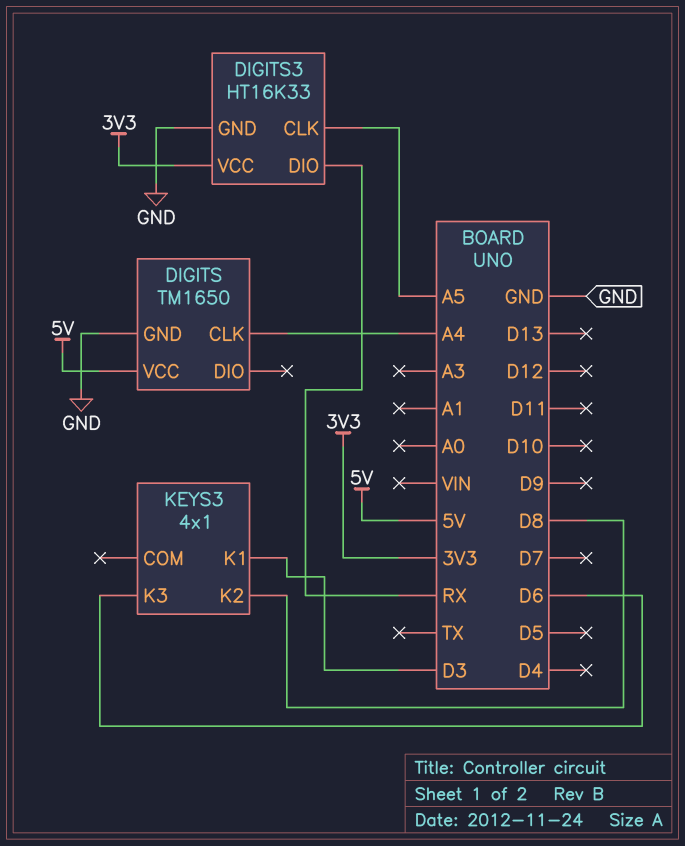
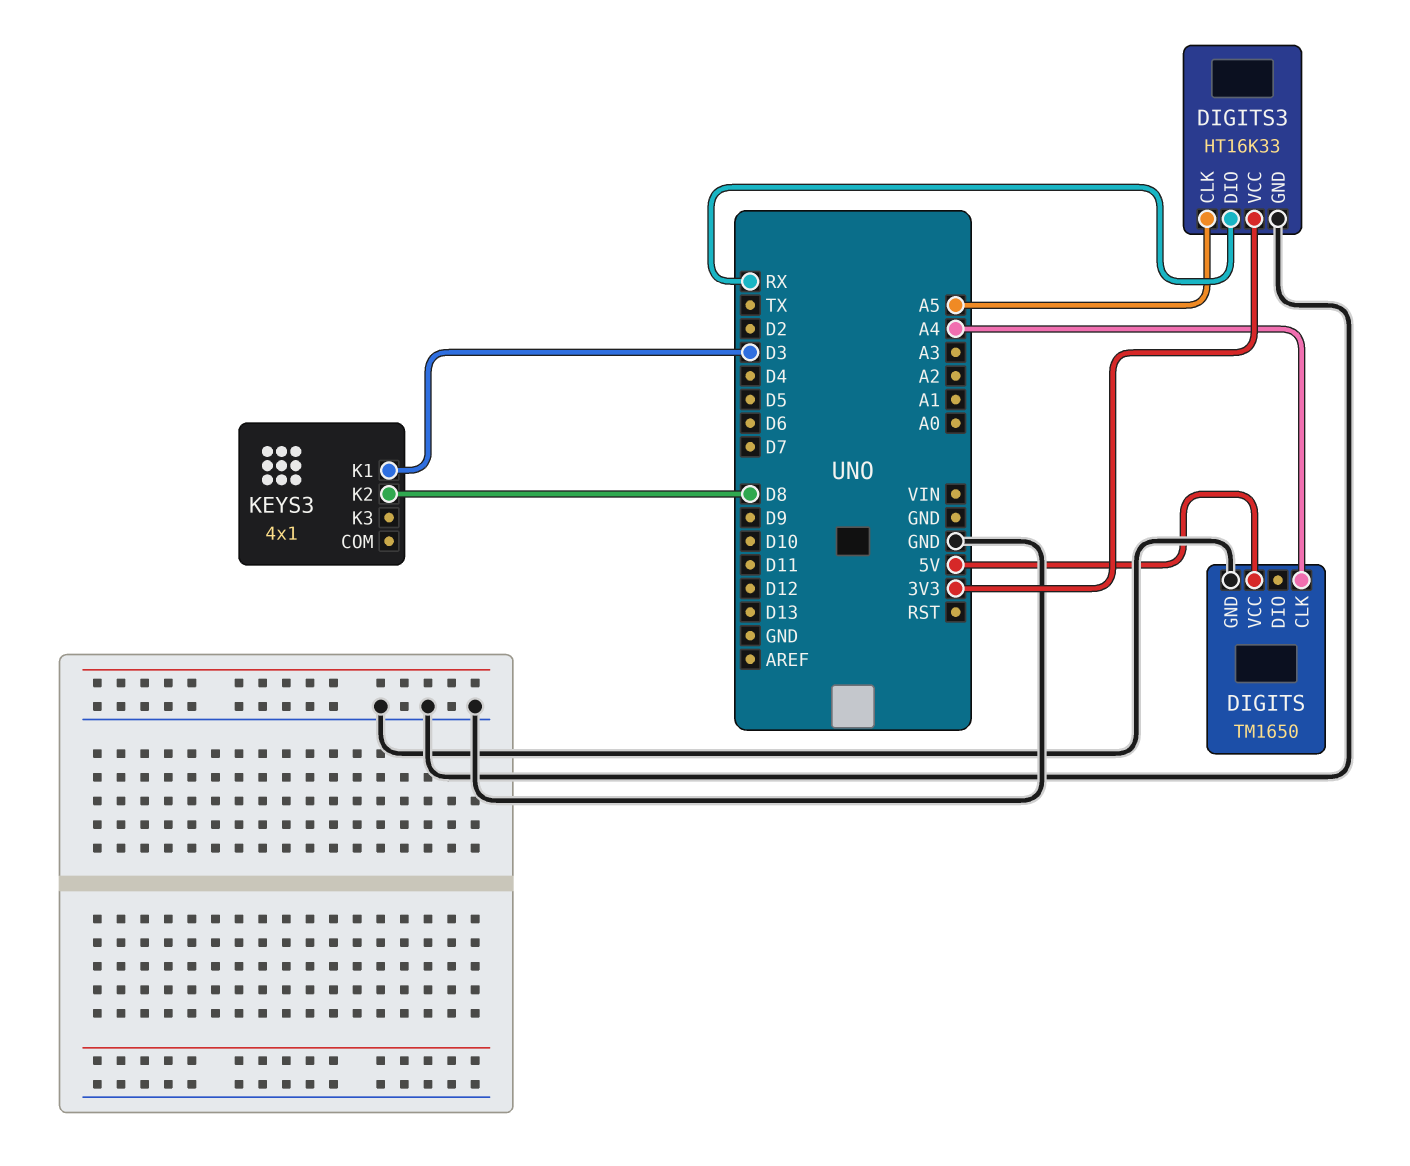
KEYS3 pin K3: D6 -> none

